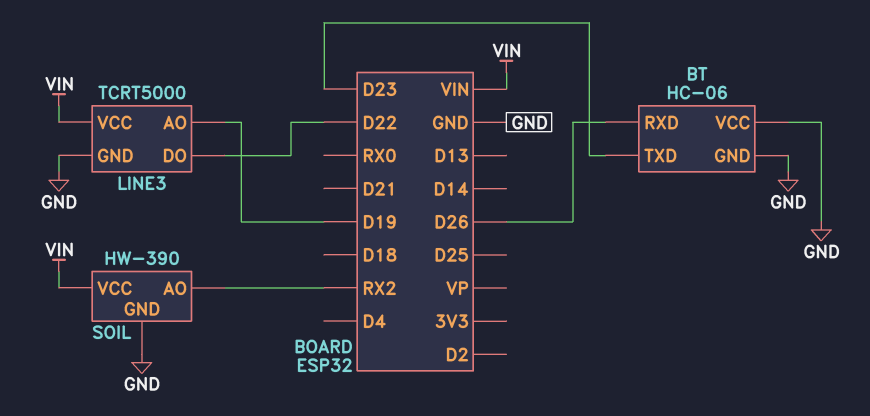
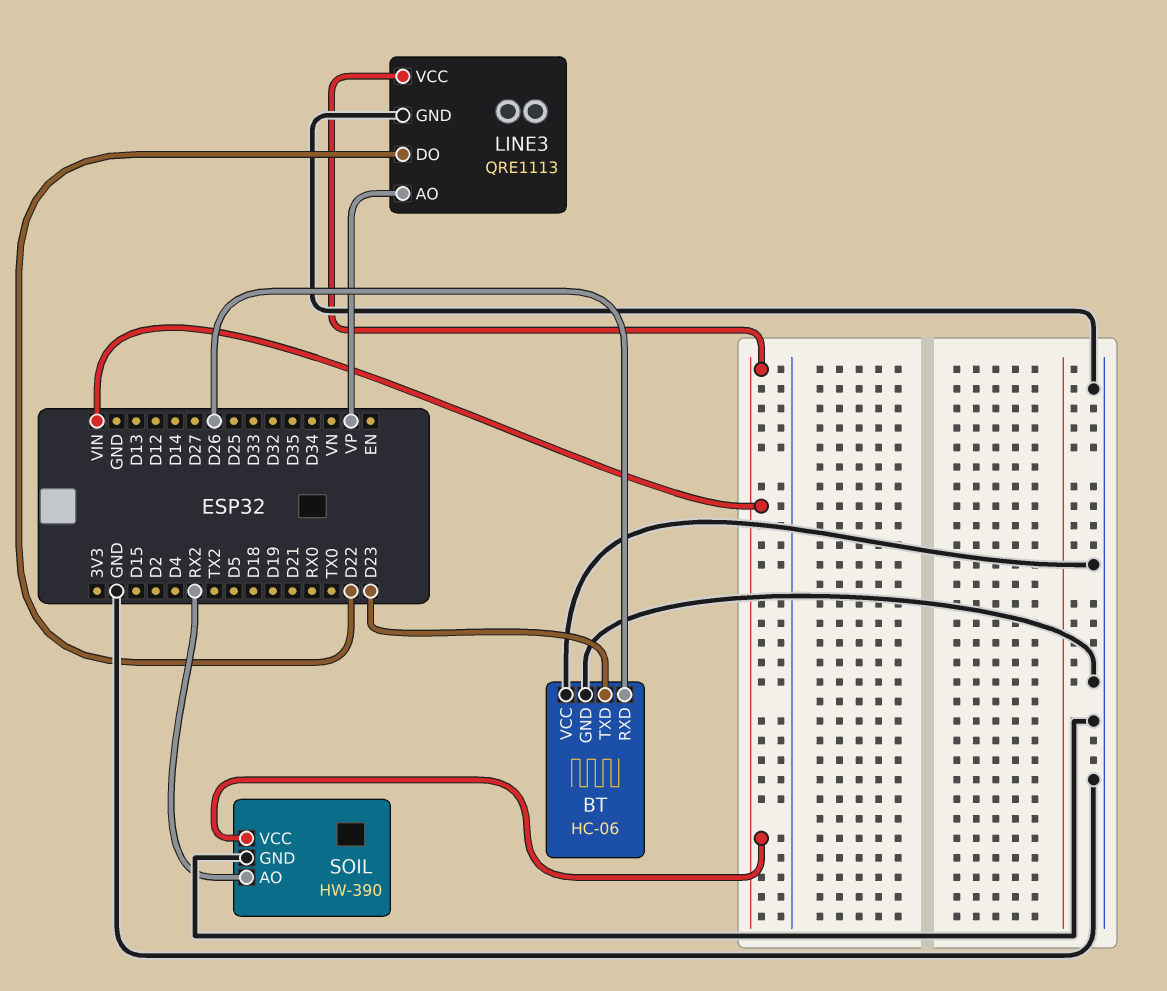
LINE3: TCRT5000 -> QRE1113
LINE3 pin AO: D19 -> VP

